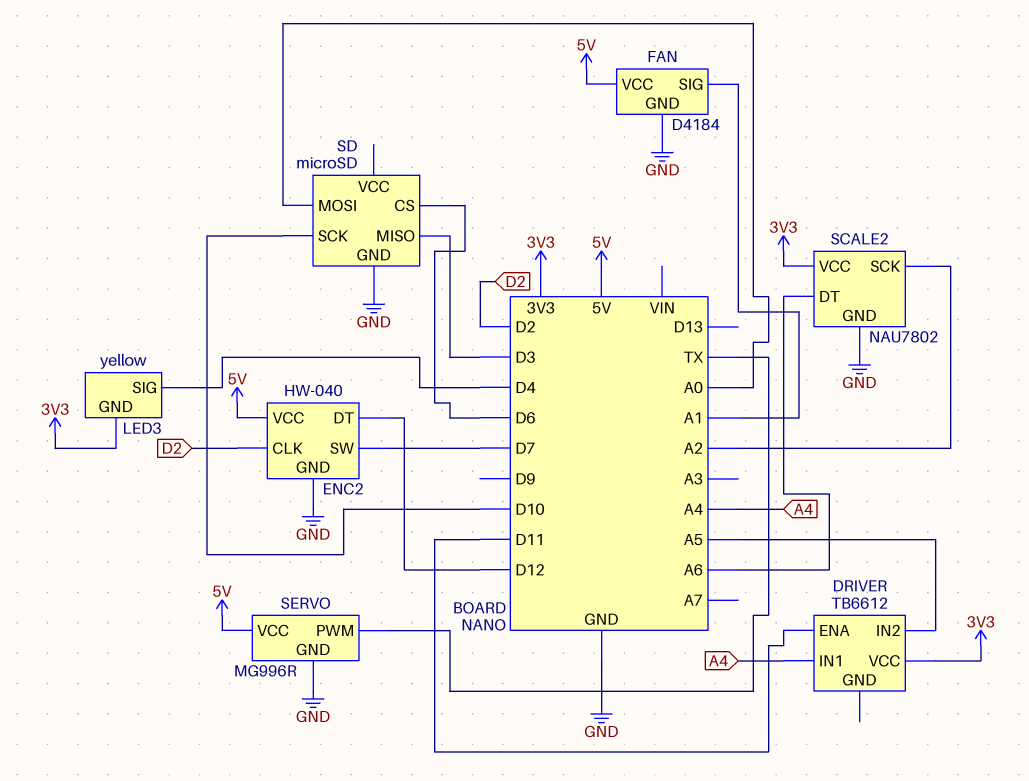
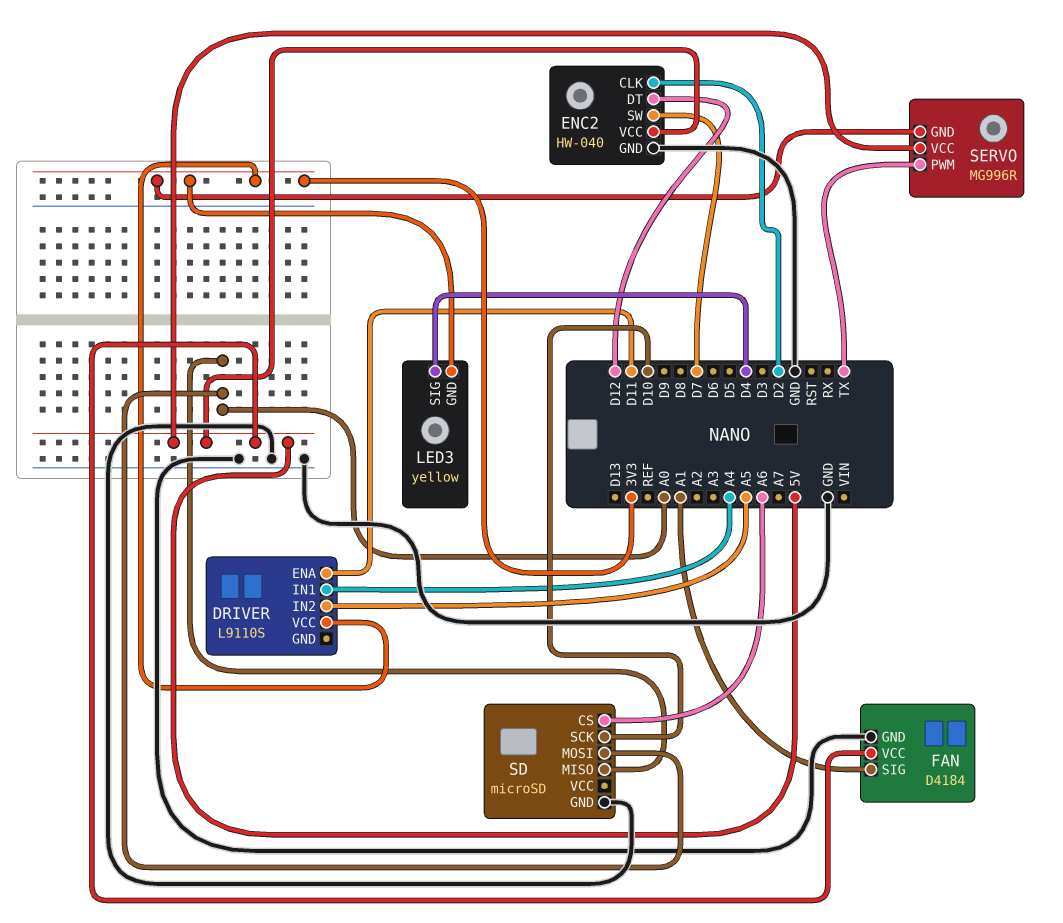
DRIVER: TB6612 -> L9110S
SCALE2: NAU7802 -> none
SCALE2 pin DT: A6 -> none
SCALE2 pin GND: GND -> none
SCALE2 pin SCK: A2 -> none
SCALE2 pin VCC: 3V3 -> none
SD pin CS: D6 -> A6
SD pin MISO: D3 -> A0
SERVO pin GND: GND -> 3V3

